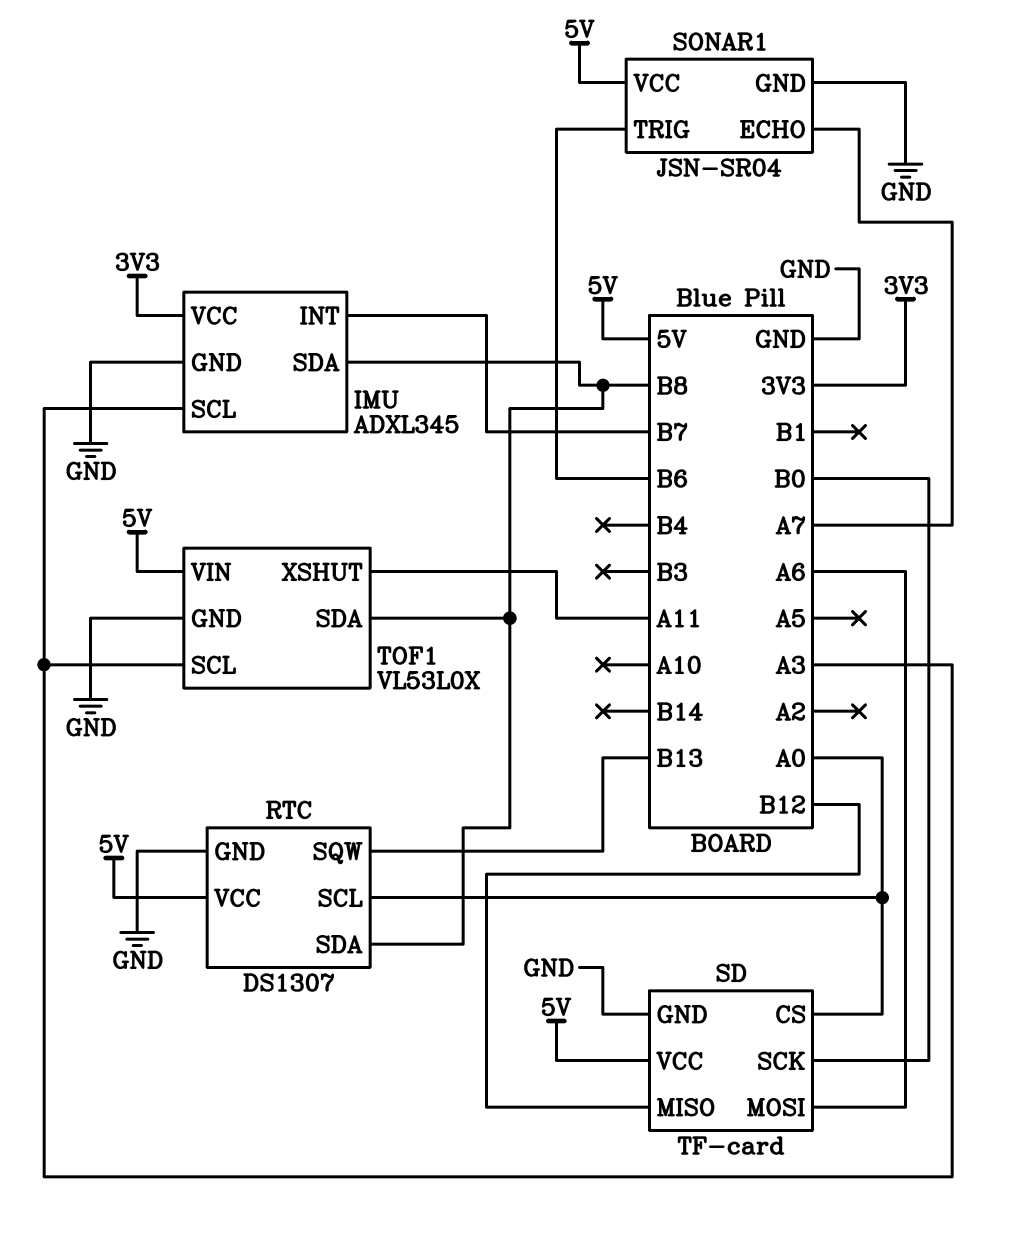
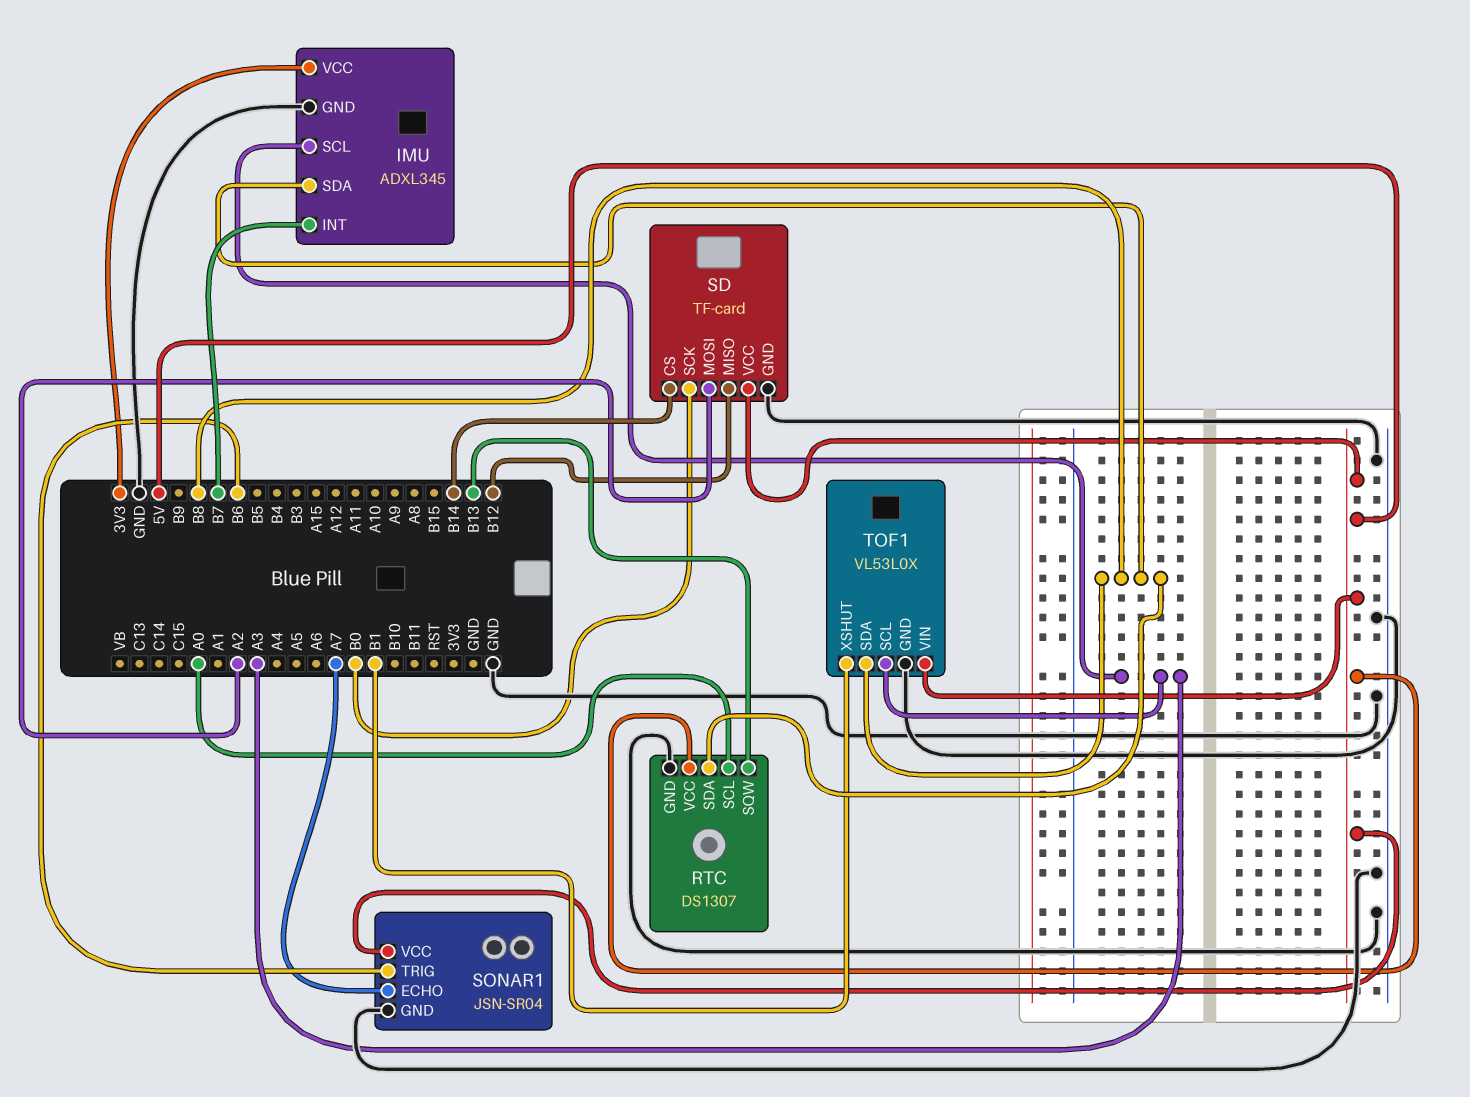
SD pin CS: A0 -> B14
SD pin MOSI: A6 -> A2
TOF1 pin XSHUT: A11 -> B1

